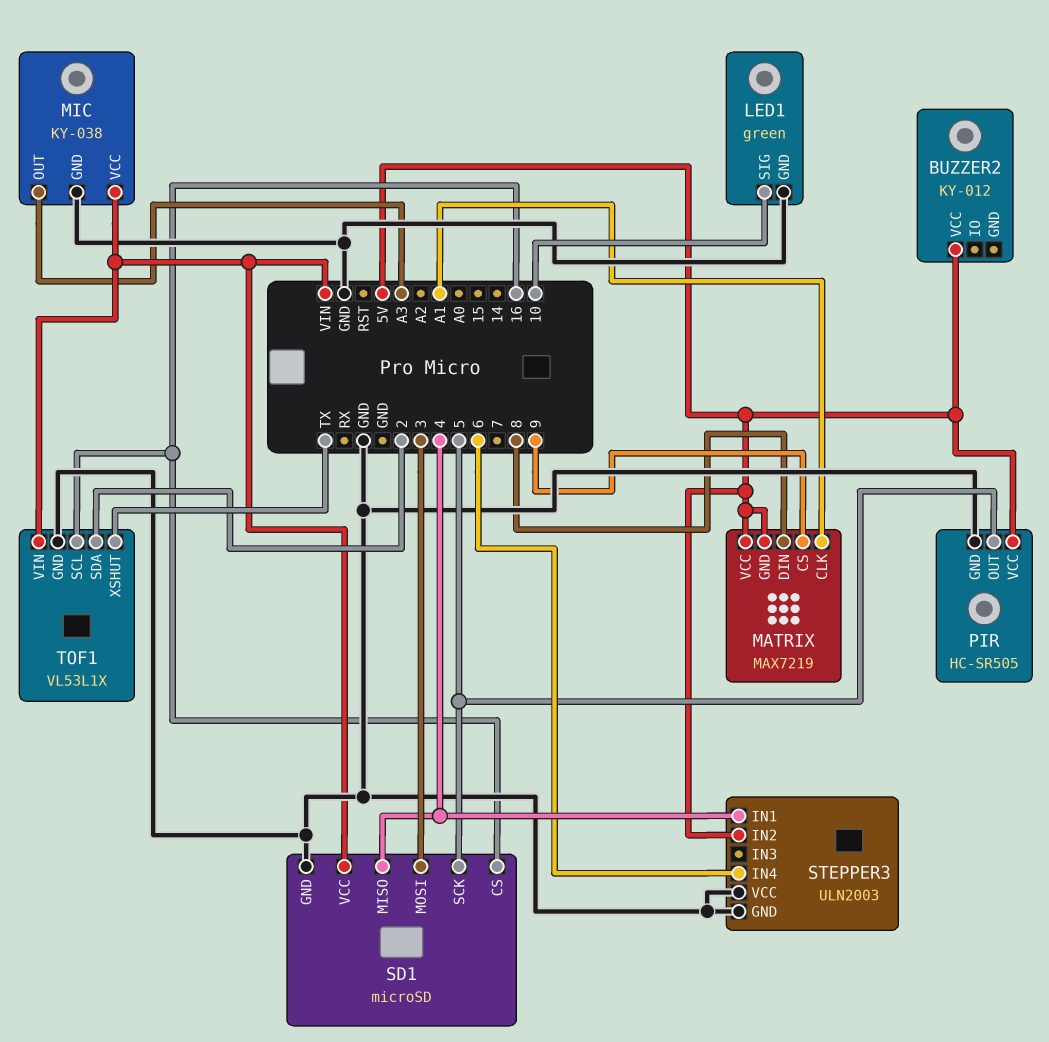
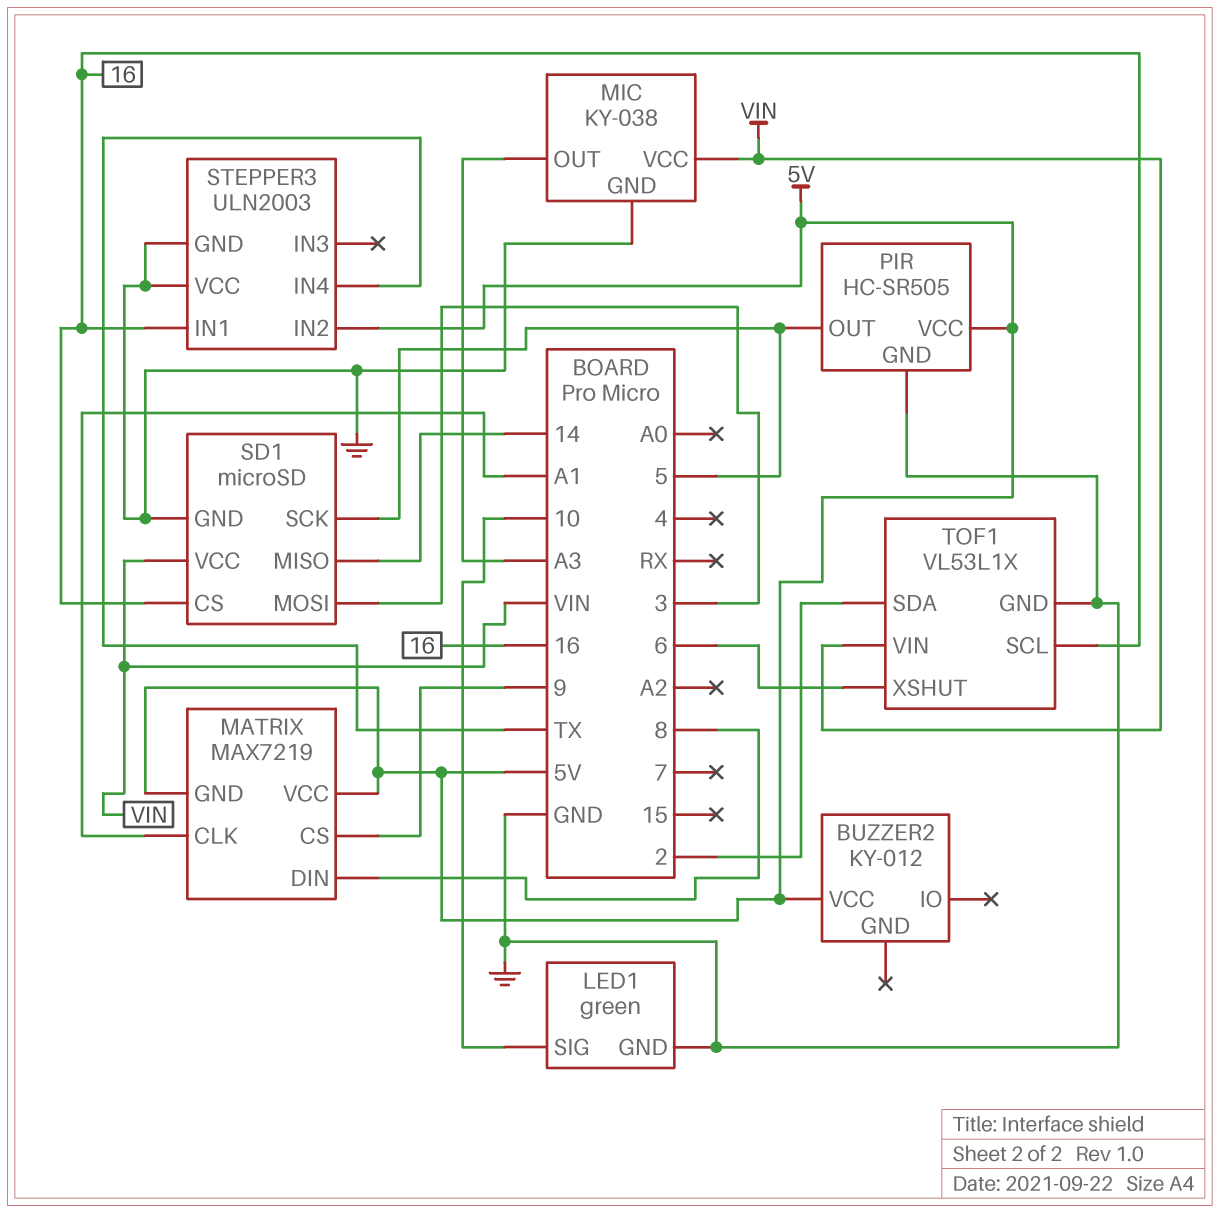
SD1 pin MISO: 4 -> 14
STEPPER3 pin IN1: 4 -> 16
STEPPER3 pin IN4: 6 -> TX
TOF1 pin XSHUT: TX -> 6

